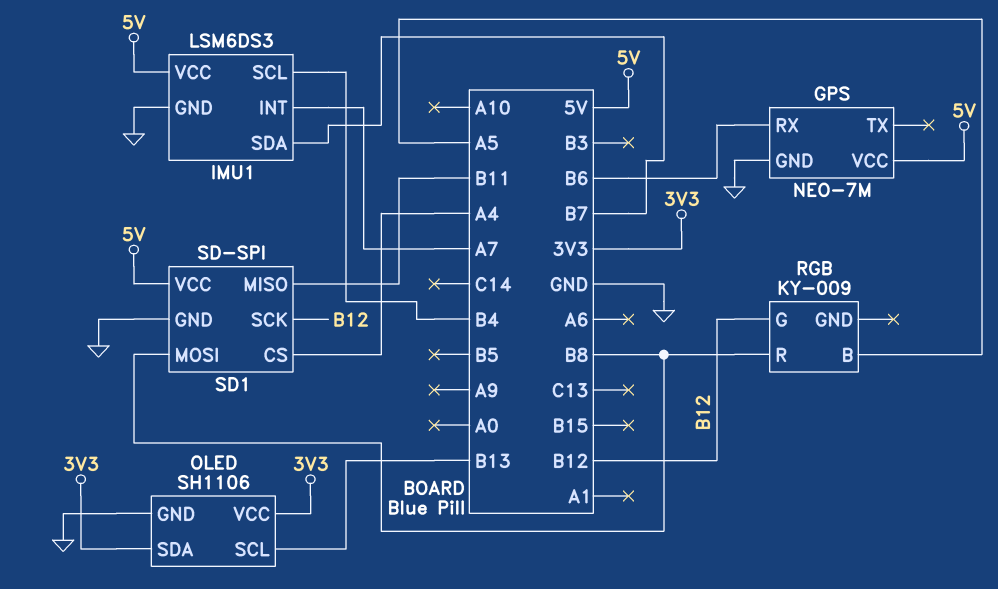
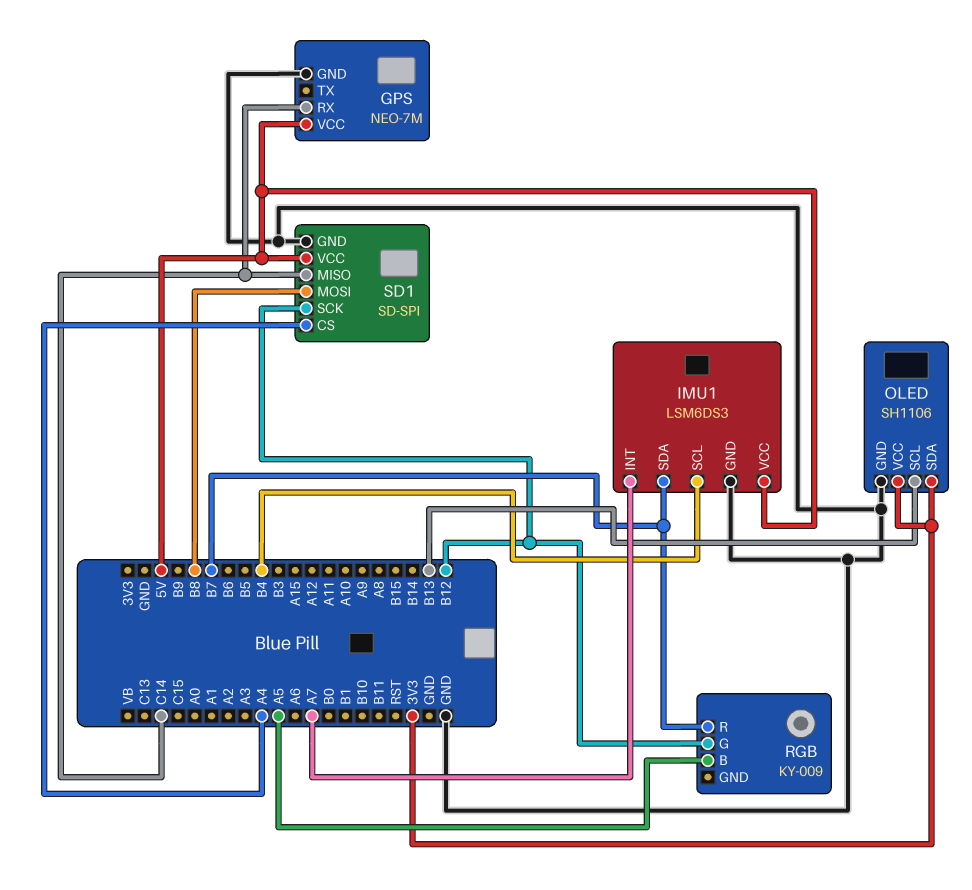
GPS pin RX: B6 -> C14
RGB pin R: B8 -> B7
SD1 pin MISO: B11 -> C14

